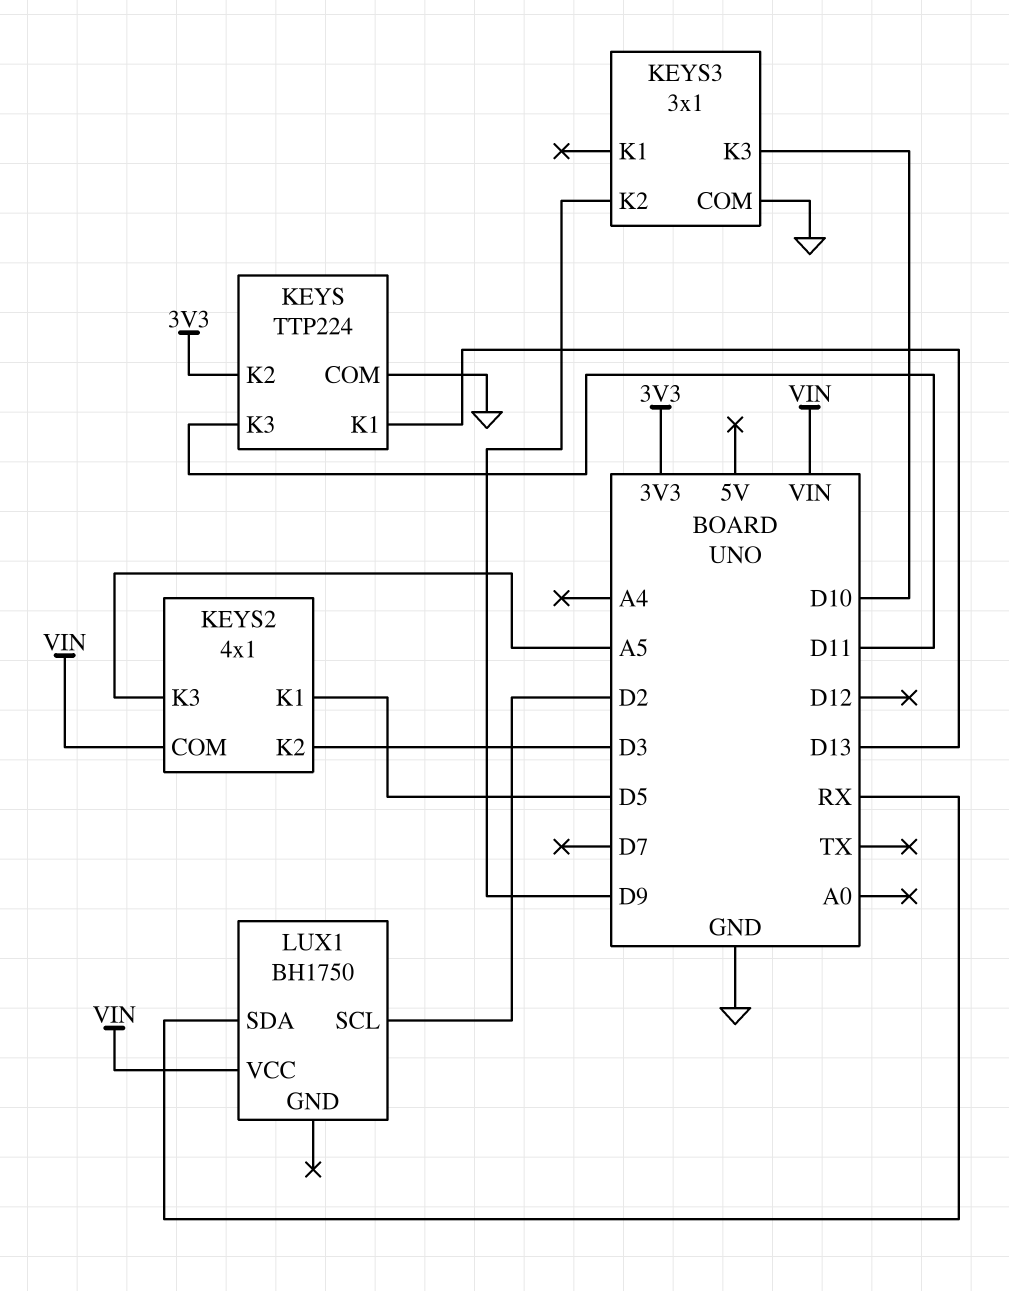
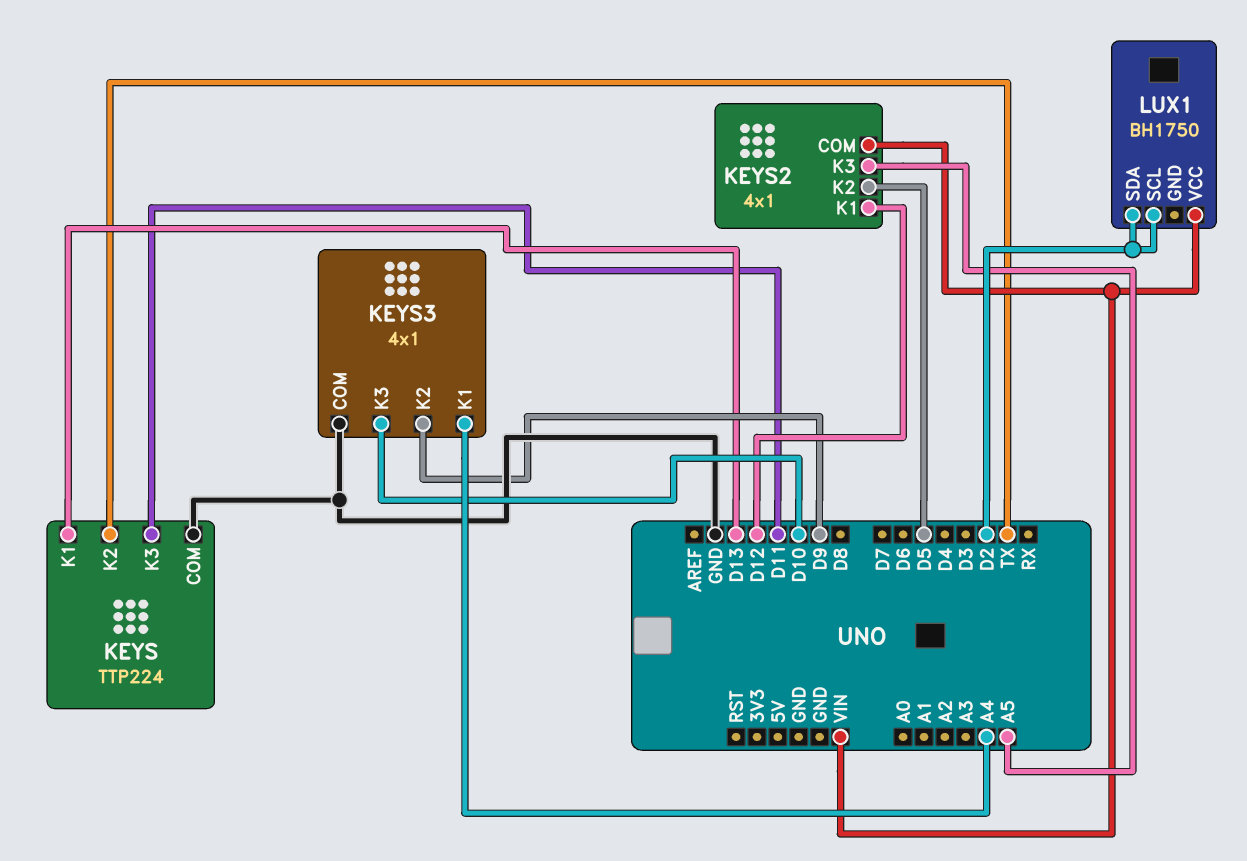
KEYS pin K2: 3V3 -> TX
KEYS2 pin K1: D5 -> D12
KEYS2 pin K2: D3 -> D5
KEYS3: 3x1 -> 4x1
KEYS3 pin K1: none -> A4
LUX1 pin SDA: RX -> D2

